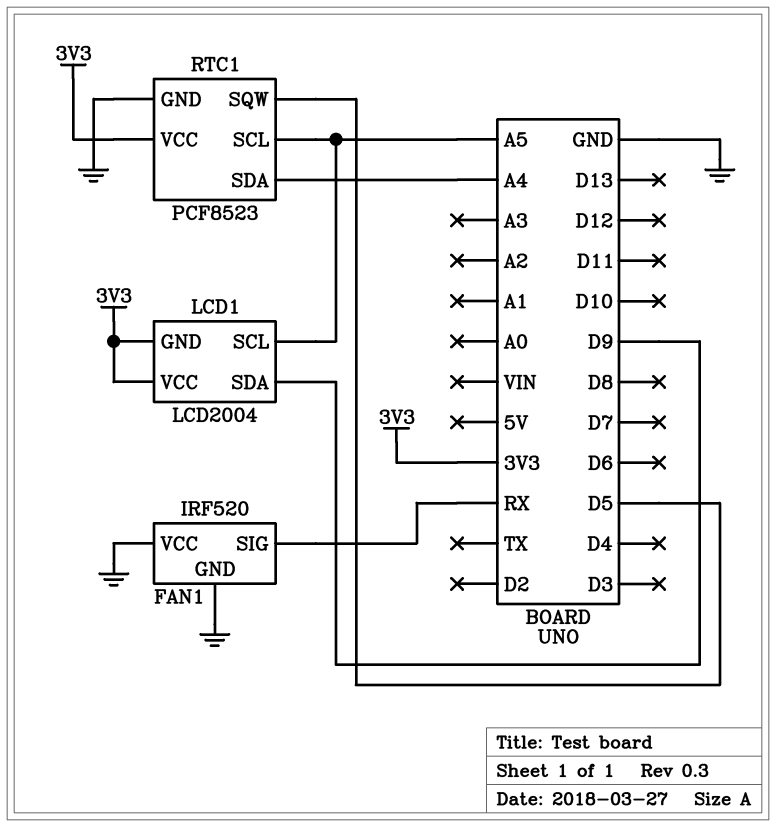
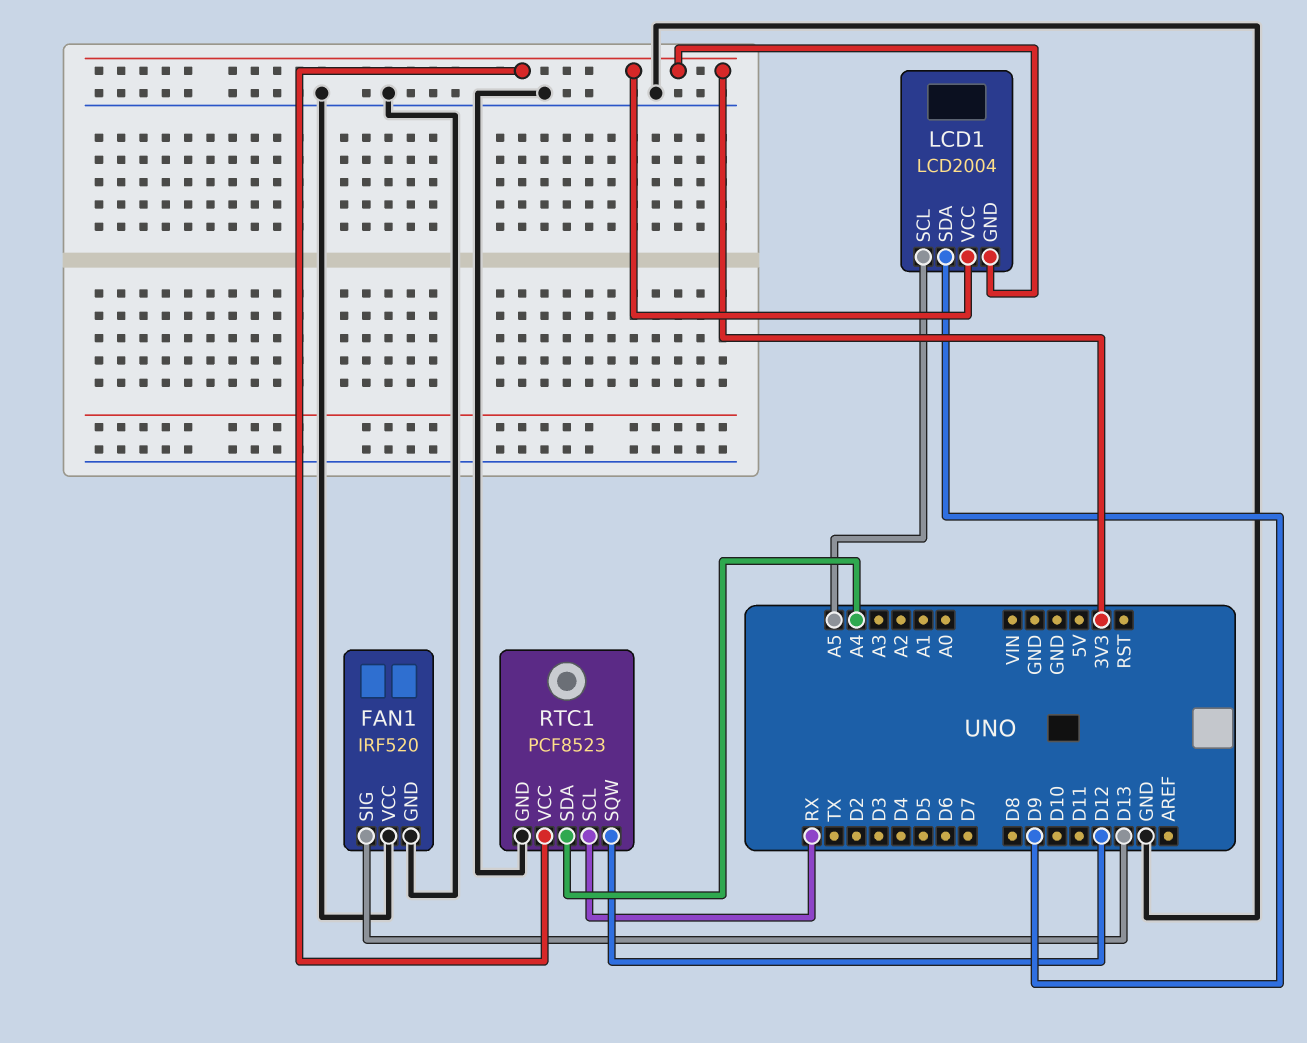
FAN1 pin SIG: RX -> D13
RTC1 pin SCL: A5 -> RX
RTC1 pin SQW: D5 -> D12

